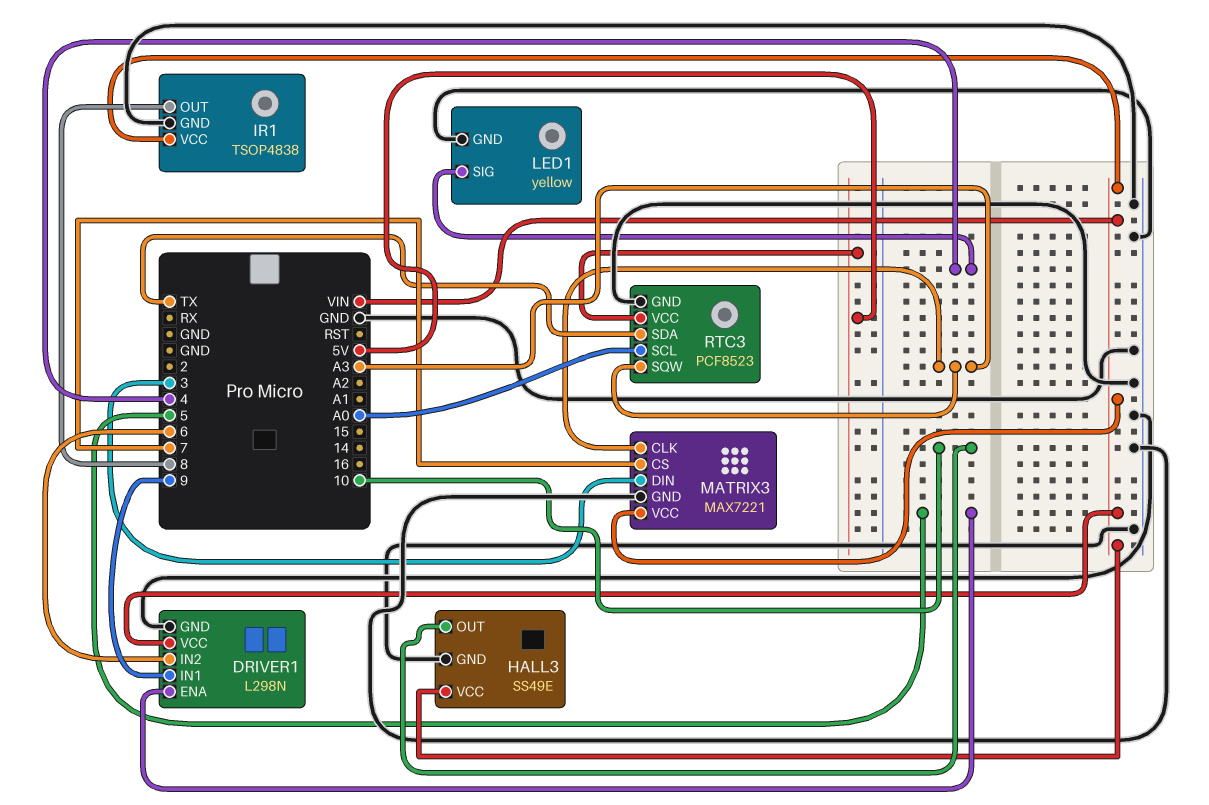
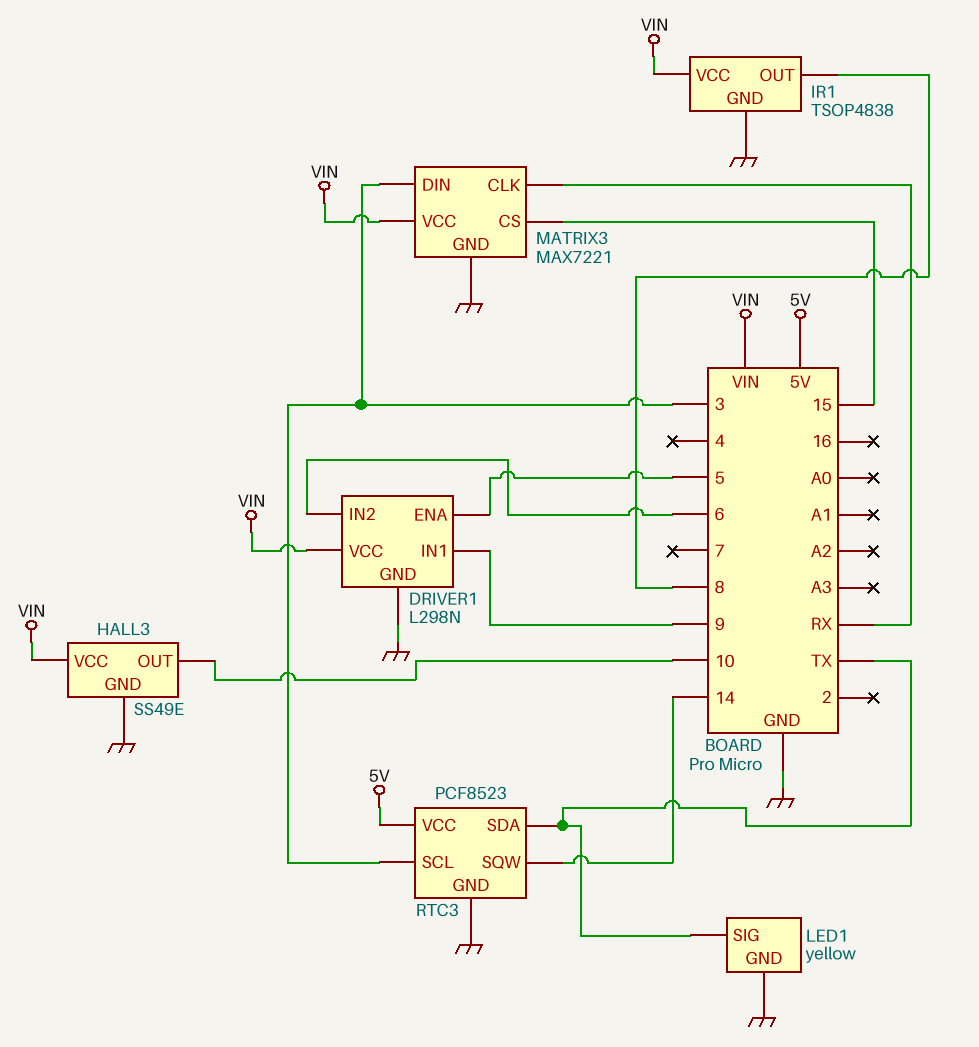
LED1 pin SIG: 4 -> TX
MATRIX3 pin CLK: A3 -> RX
MATRIX3 pin CS: 7 -> 15
RTC3 pin SCL: A0 -> 3
RTC3 pin SQW: A3 -> 14

